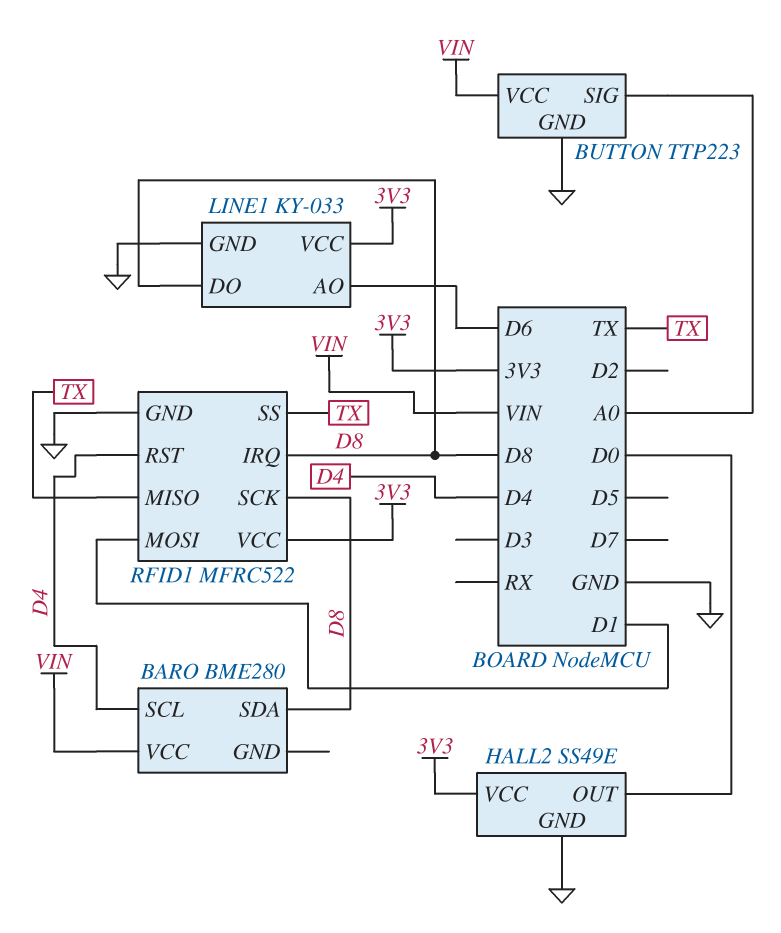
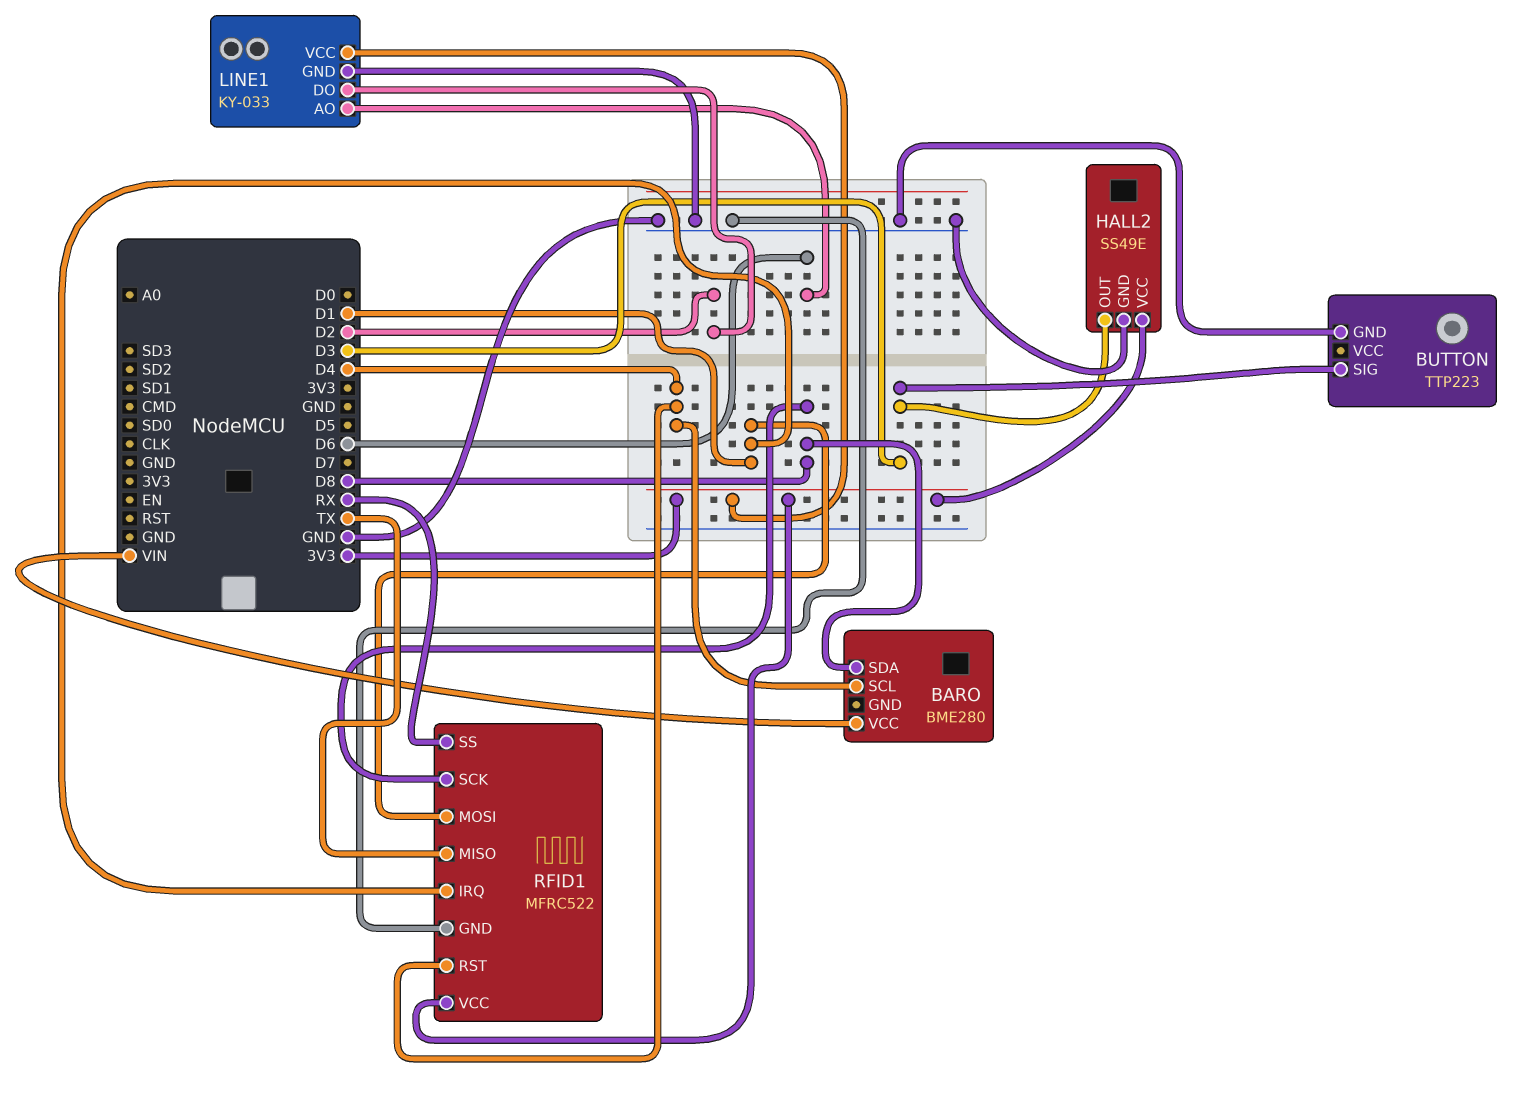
BUTTON pin SIG: A0 -> D3
BUTTON pin VCC: VIN -> none
HALL2 pin OUT: D0 -> D3
LINE1 pin DO: D8 -> D2
RFID1 pin IRQ: D8 -> D1
RFID1 pin SS: TX -> RX

